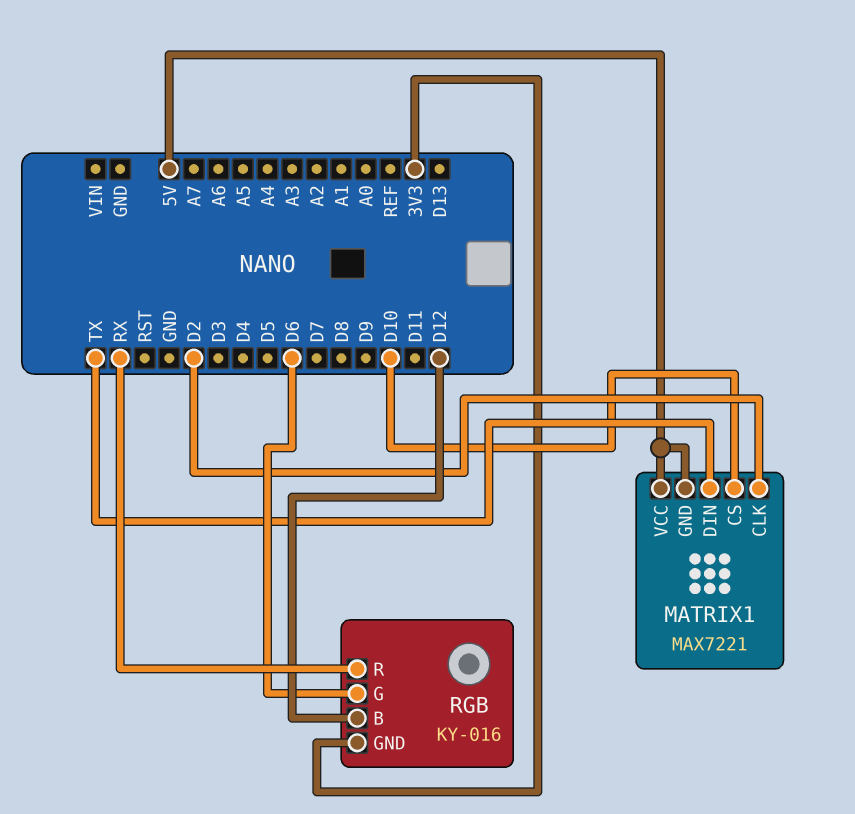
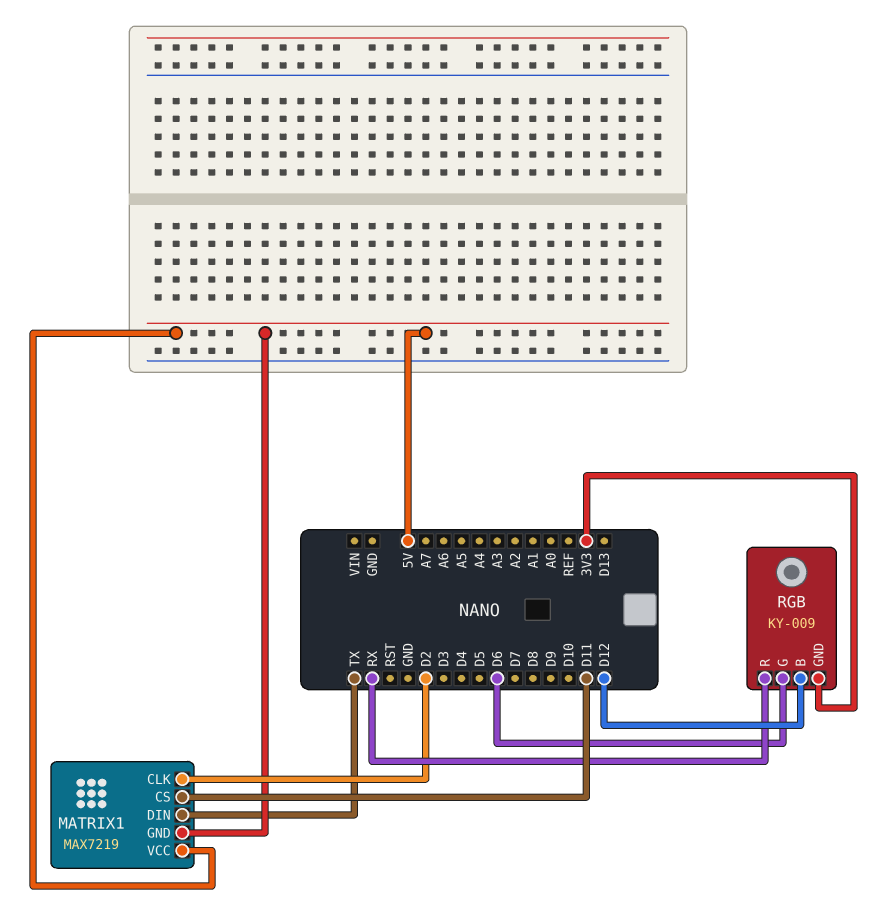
MATRIX1: MAX7221 -> MAX7219
MATRIX1 pin CS: D10 -> D11
RGB: KY-016 -> KY-009

